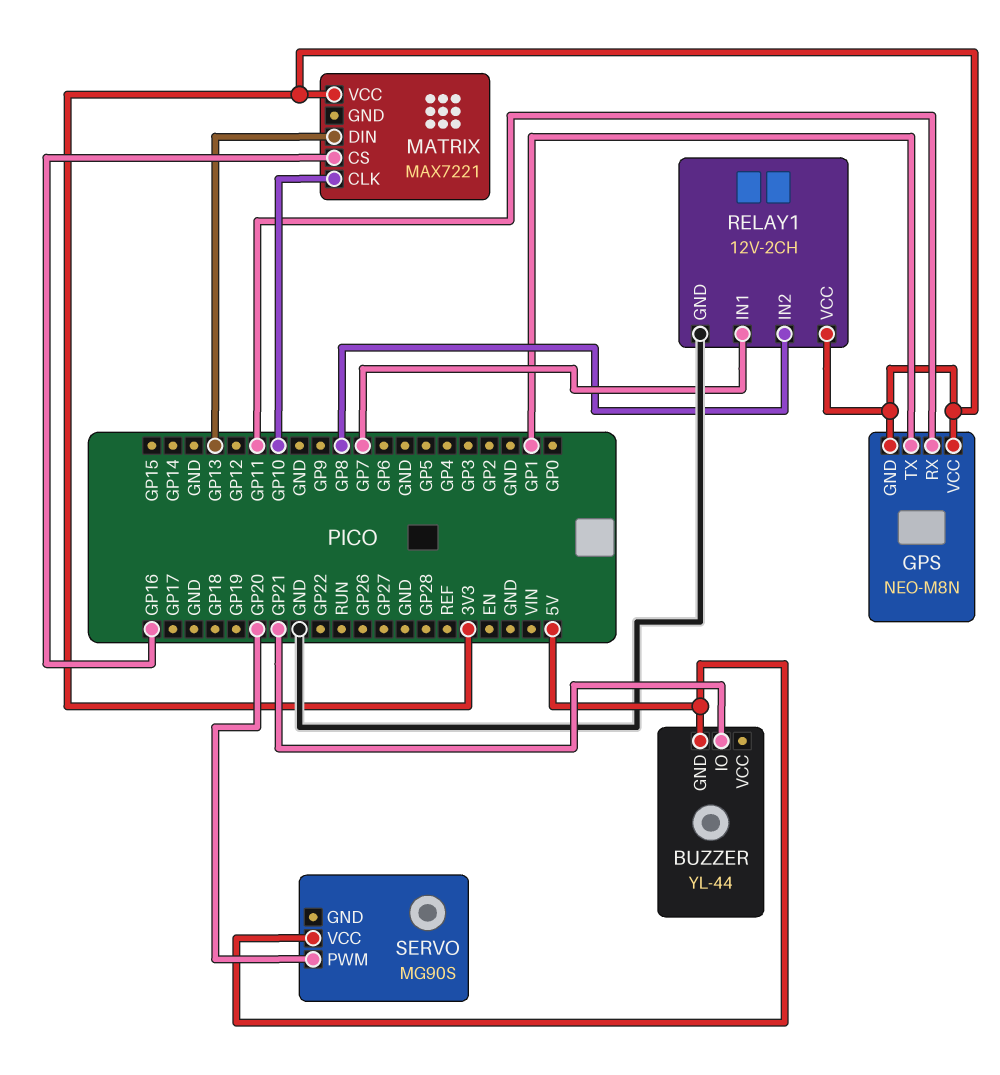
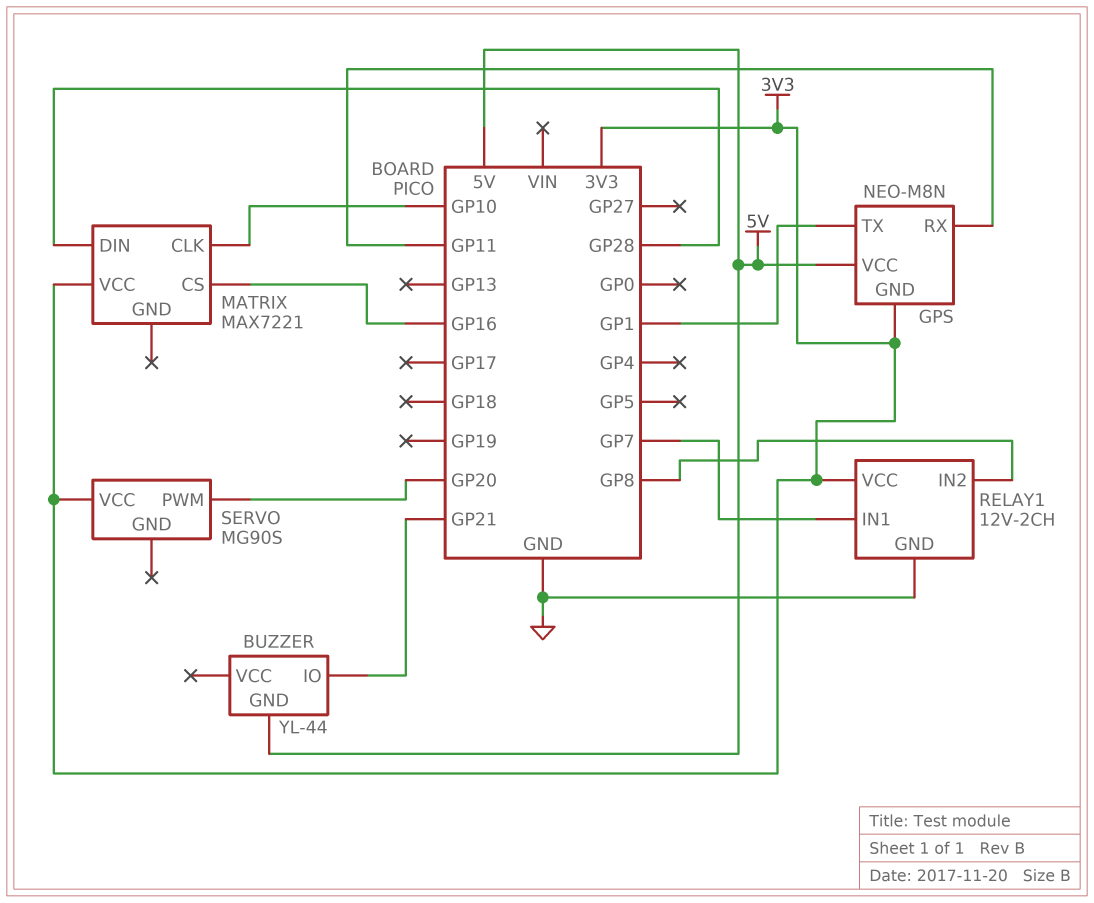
GPS pin VCC: 3V3 -> 5V
MATRIX pin DIN: GP13 -> GP28
SERVO pin VCC: 5V -> 3V3

